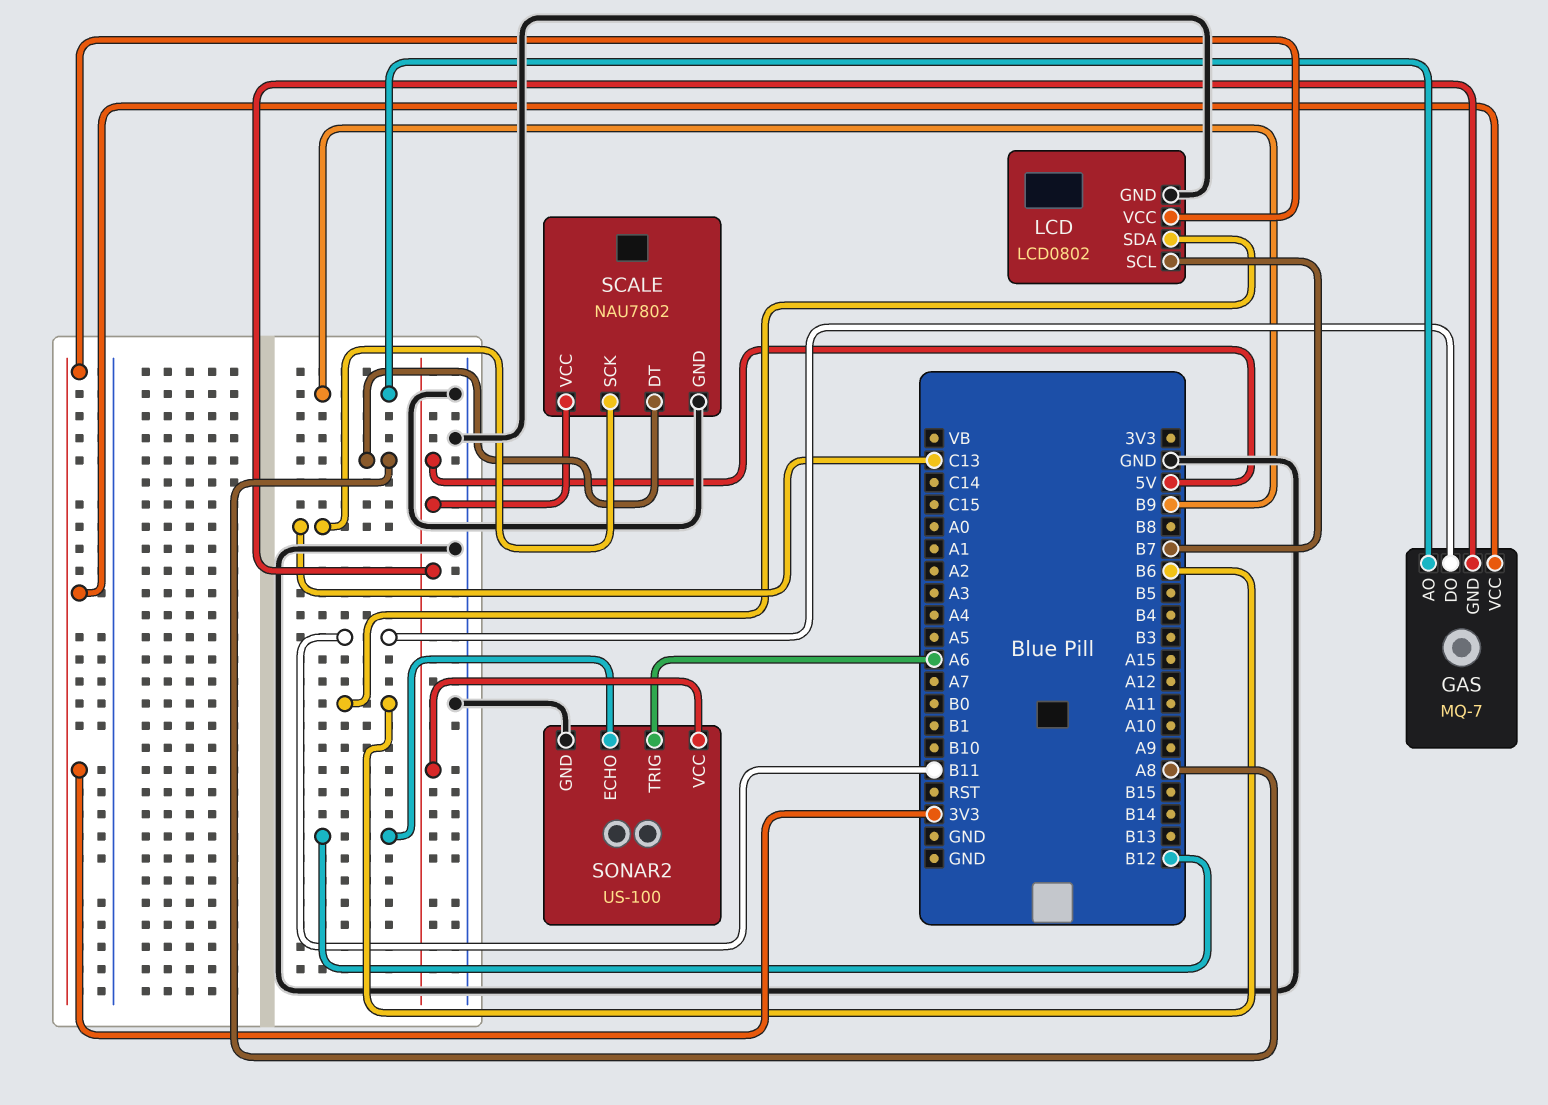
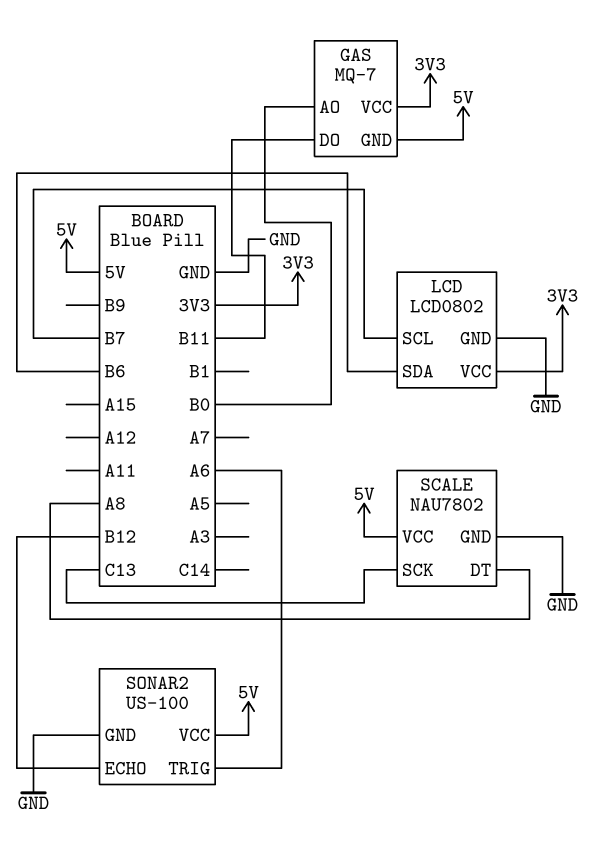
GAS pin AO: B9 -> B0

